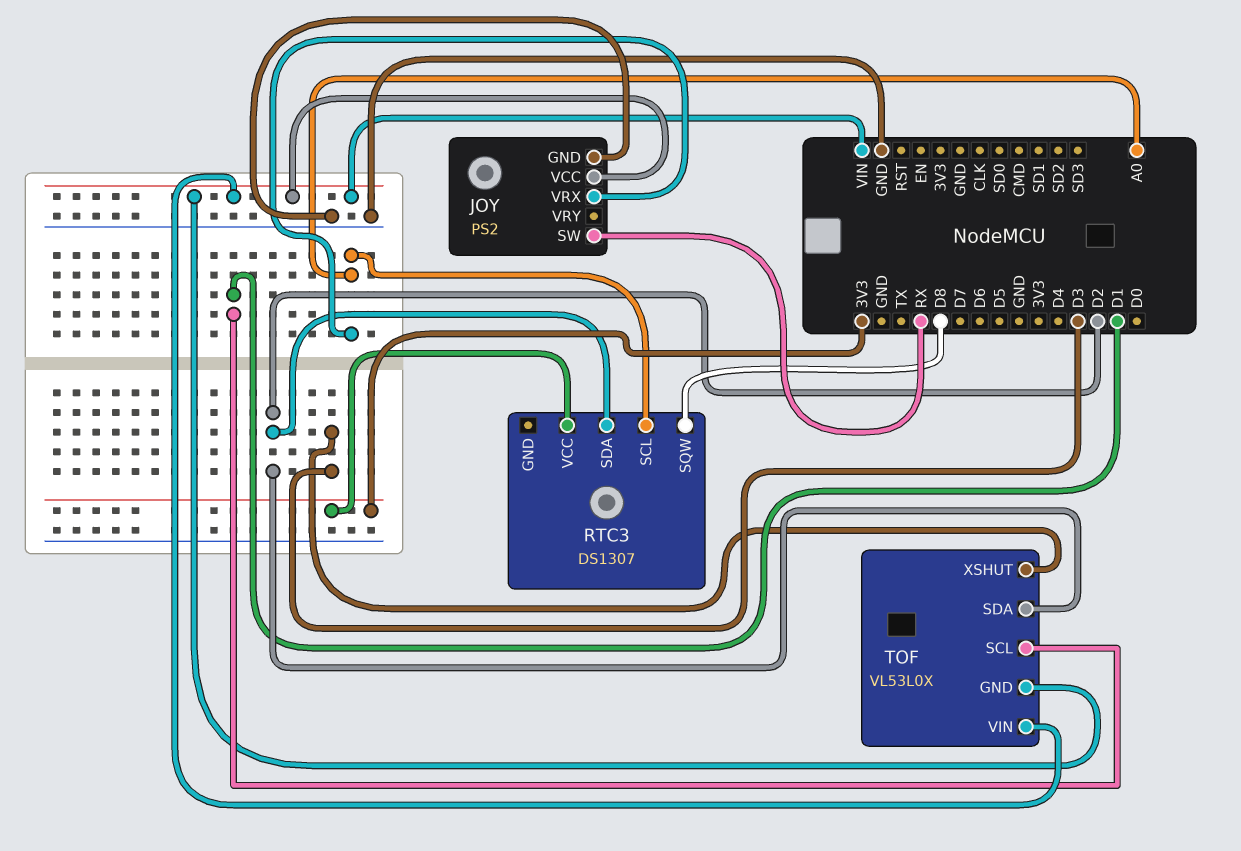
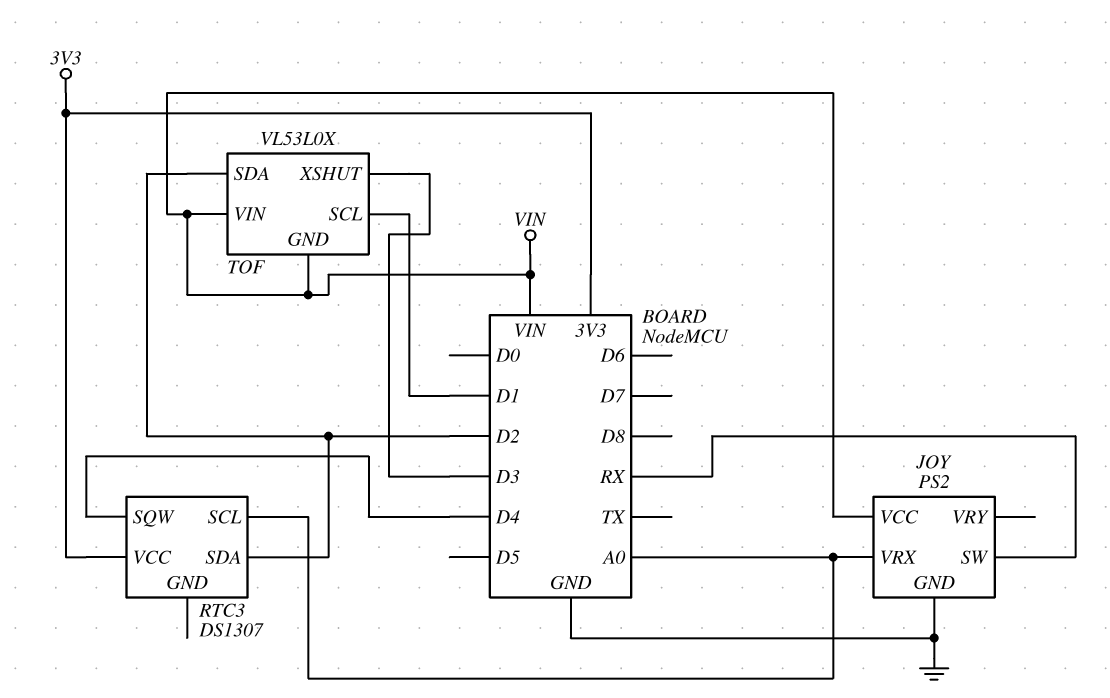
RTC3 pin SQW: D8 -> D4

